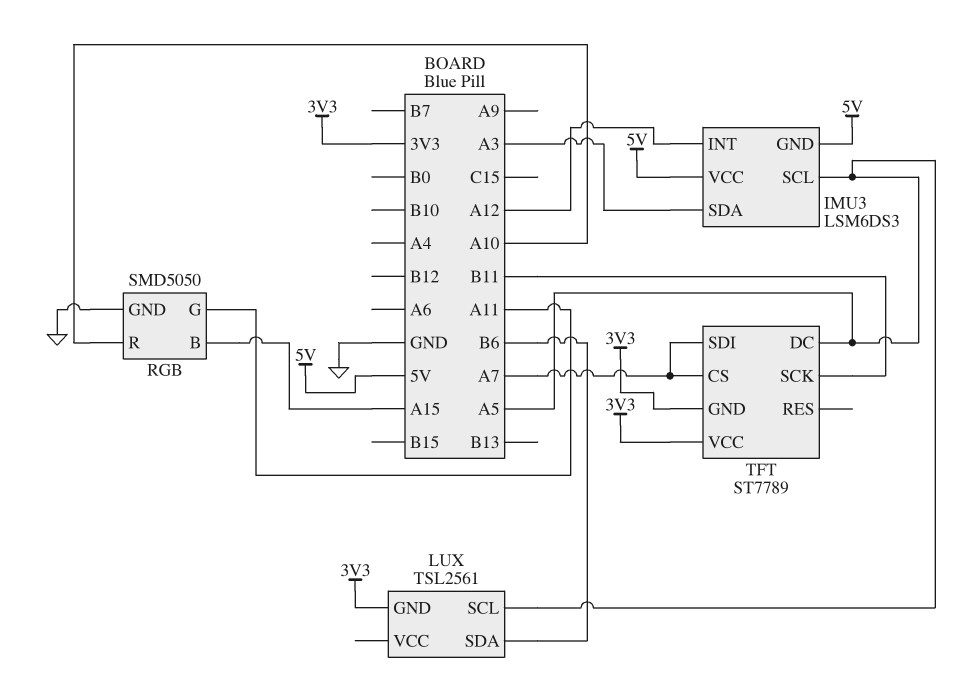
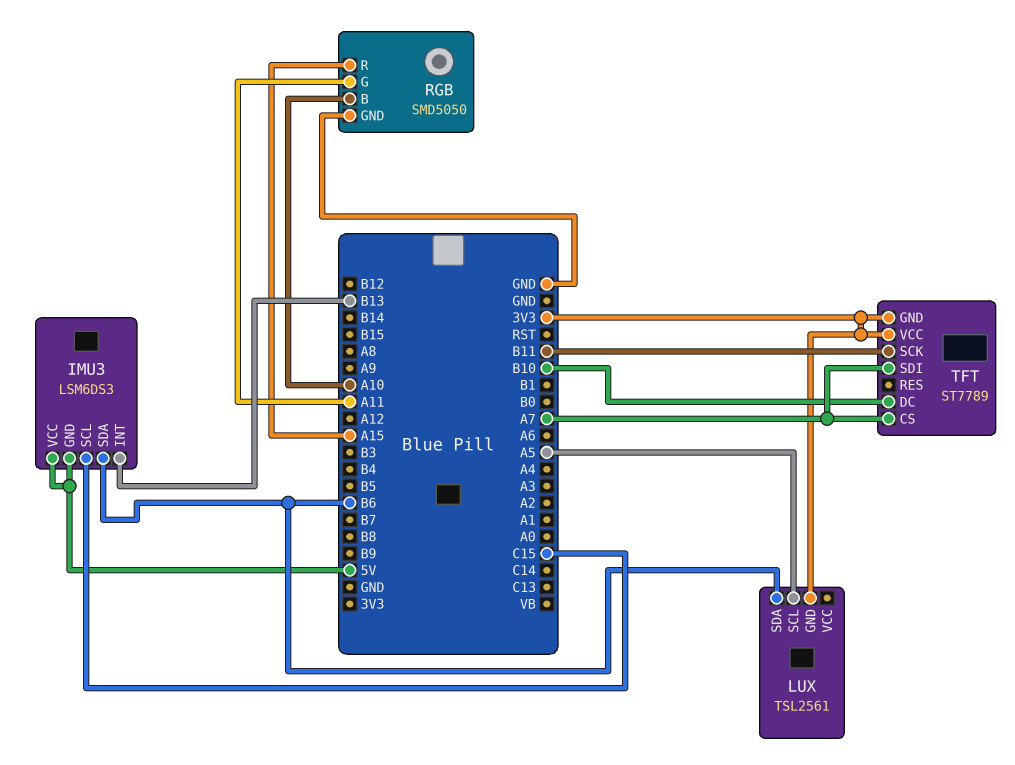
IMU3 pin INT: A12 -> B13
IMU3 pin SCL: A5 -> C15
IMU3 pin SDA: A3 -> B6
RGB pin B: A15 -> A10
RGB pin R: A10 -> A15
TFT pin DC: A5 -> B10

